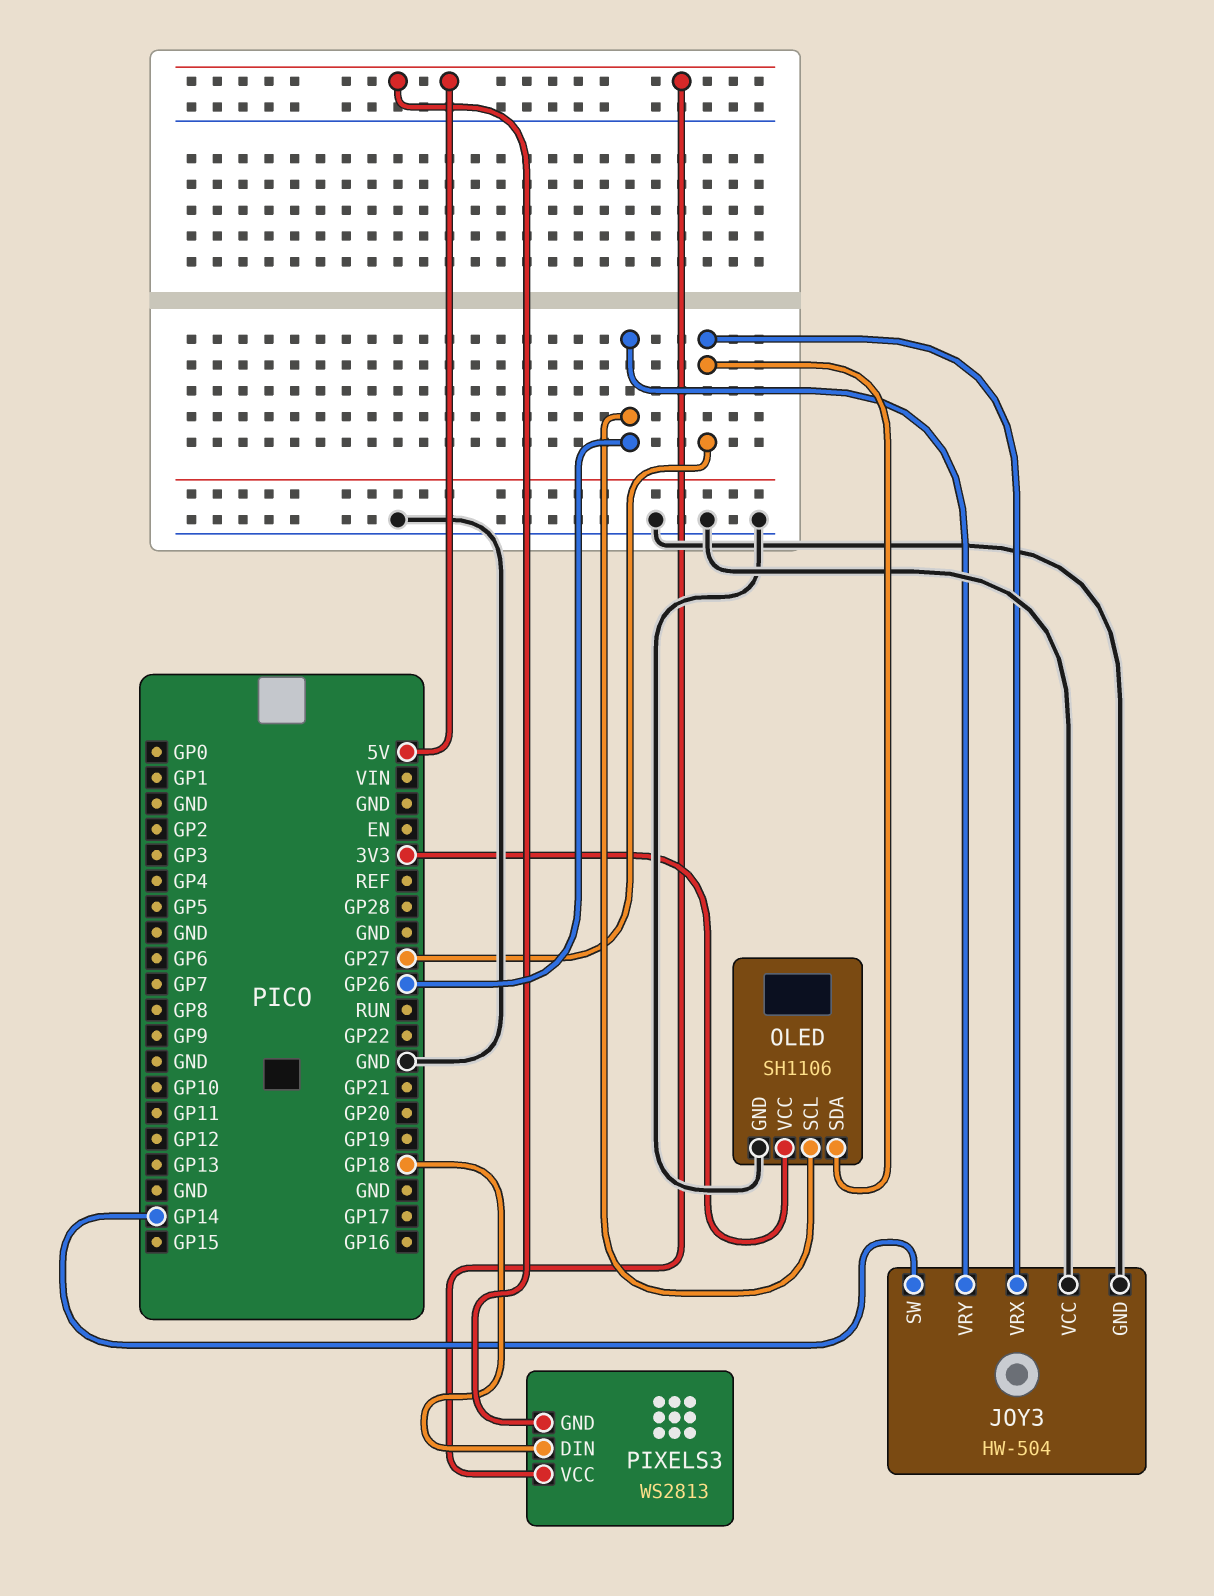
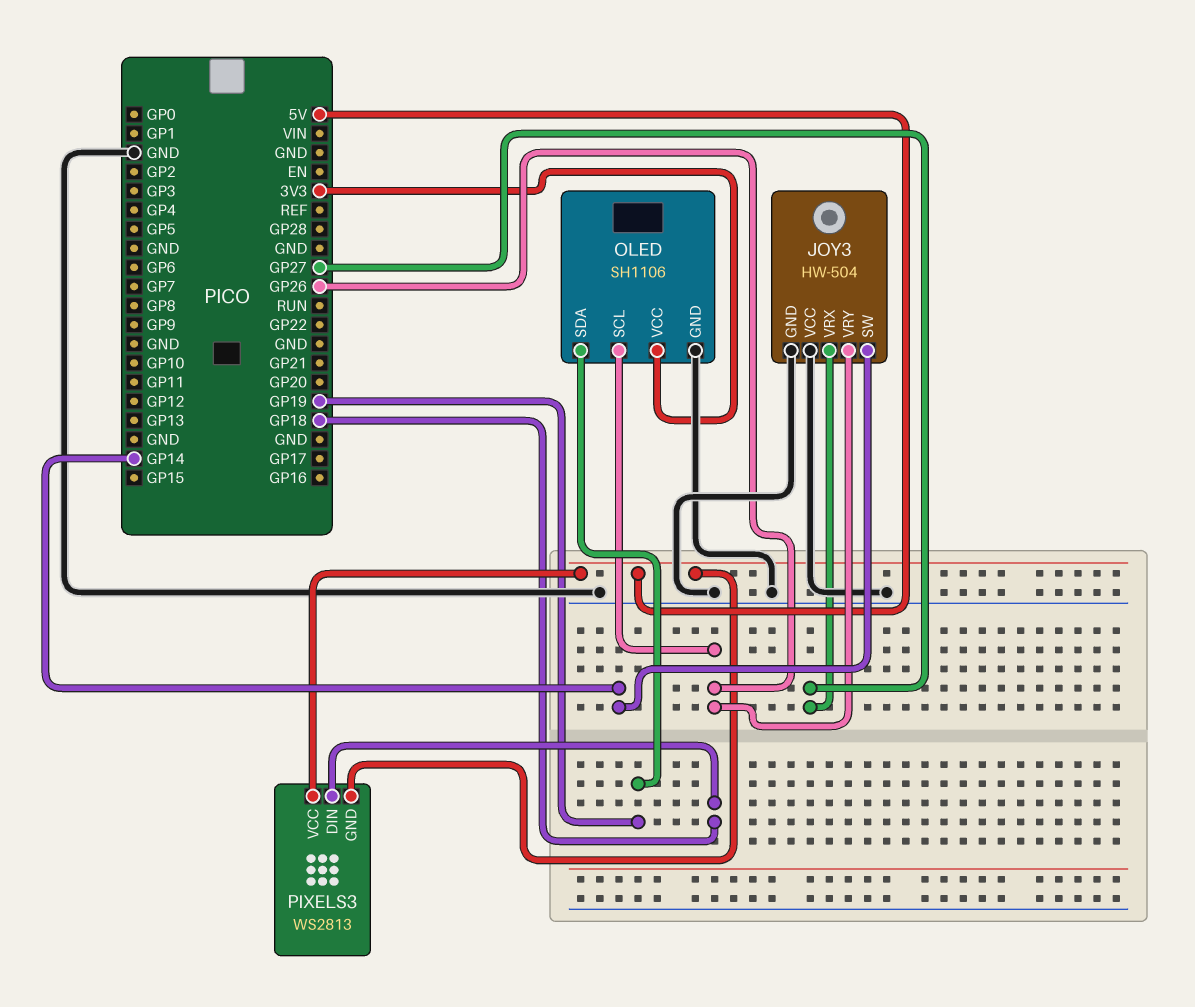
OLED pin SDA: GP27 -> GP19

